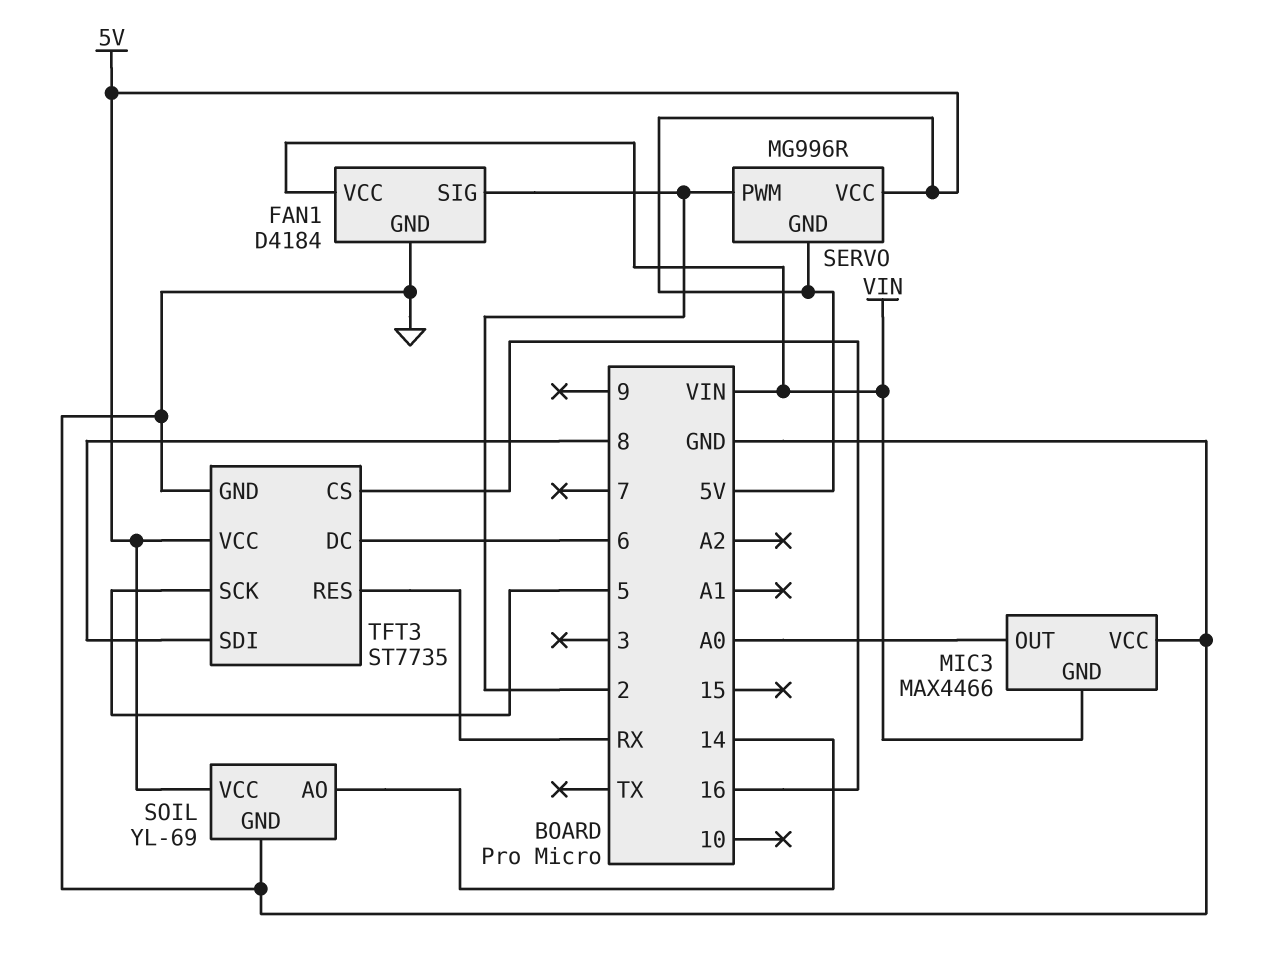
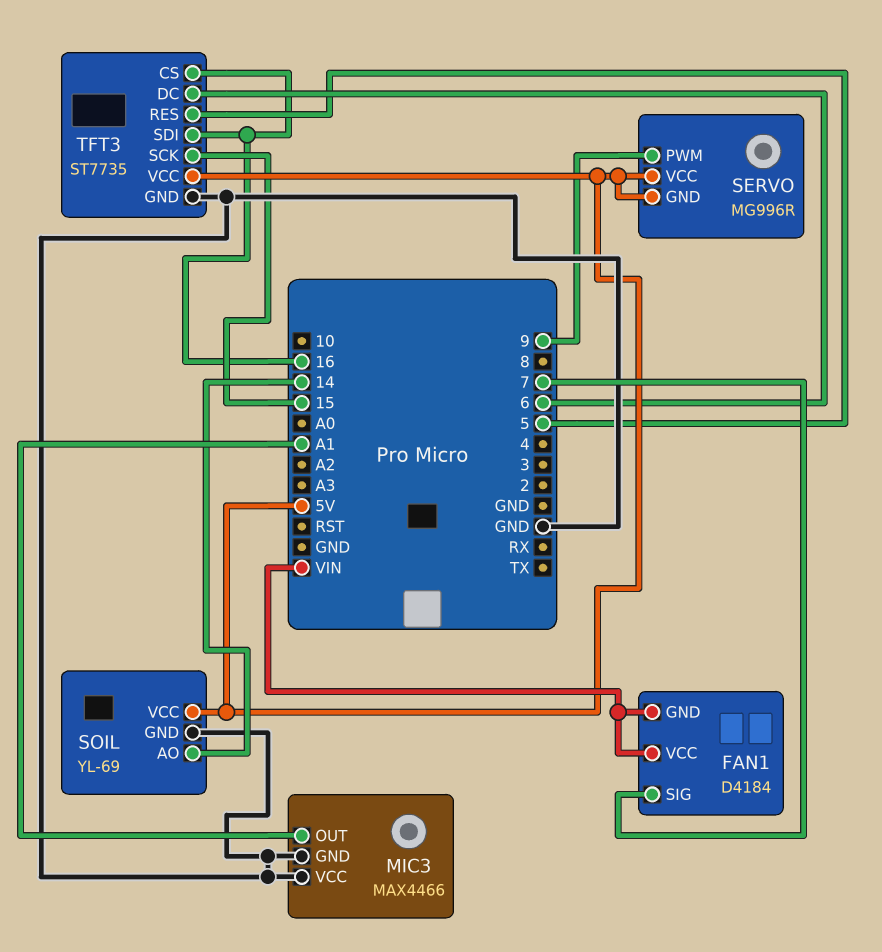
FAN1 pin GND: GND -> VIN
FAN1 pin SIG: 2 -> 7
MIC3 pin GND: VIN -> GND
MIC3 pin OUT: A0 -> A1
SERVO pin PWM: 2 -> 9
TFT3 pin RES: RX -> 5
TFT3 pin SCK: 5 -> 15
TFT3 pin SDI: 8 -> 16

